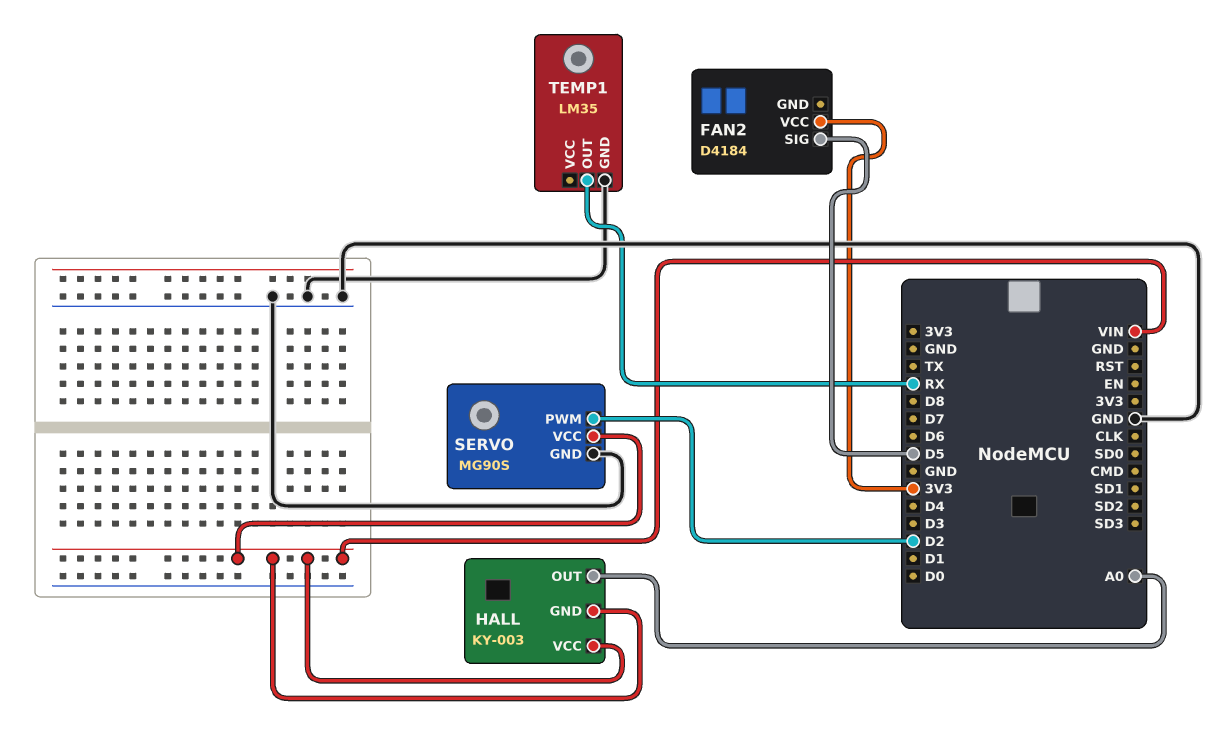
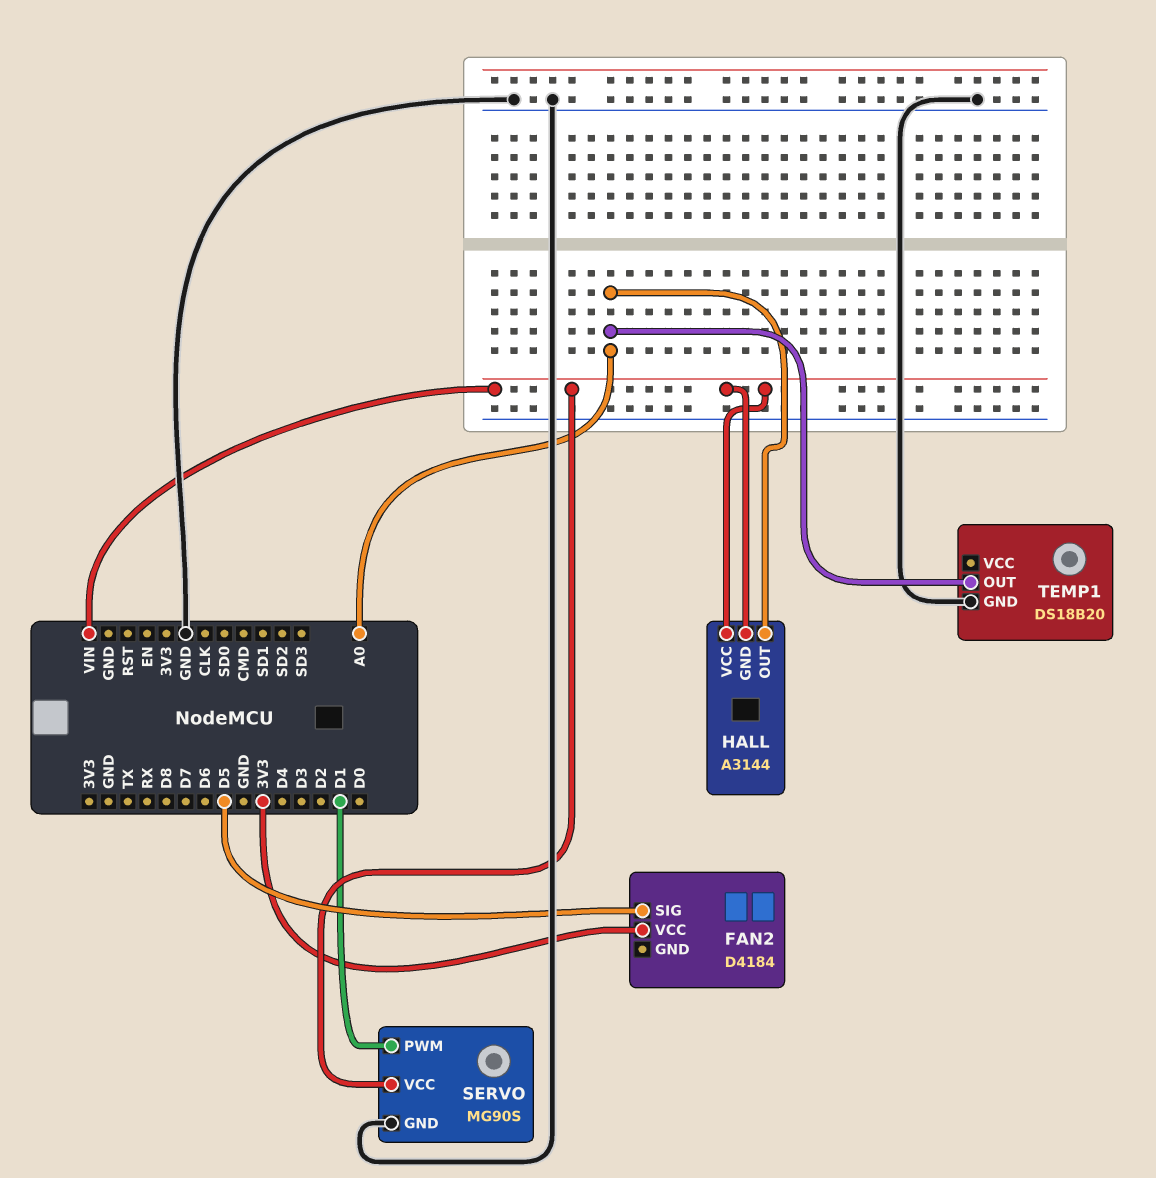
HALL: KY-003 -> A3144
SERVO pin PWM: D2 -> D1
TEMP1: LM35 -> DS18B20
TEMP1 pin OUT: RX -> A0

